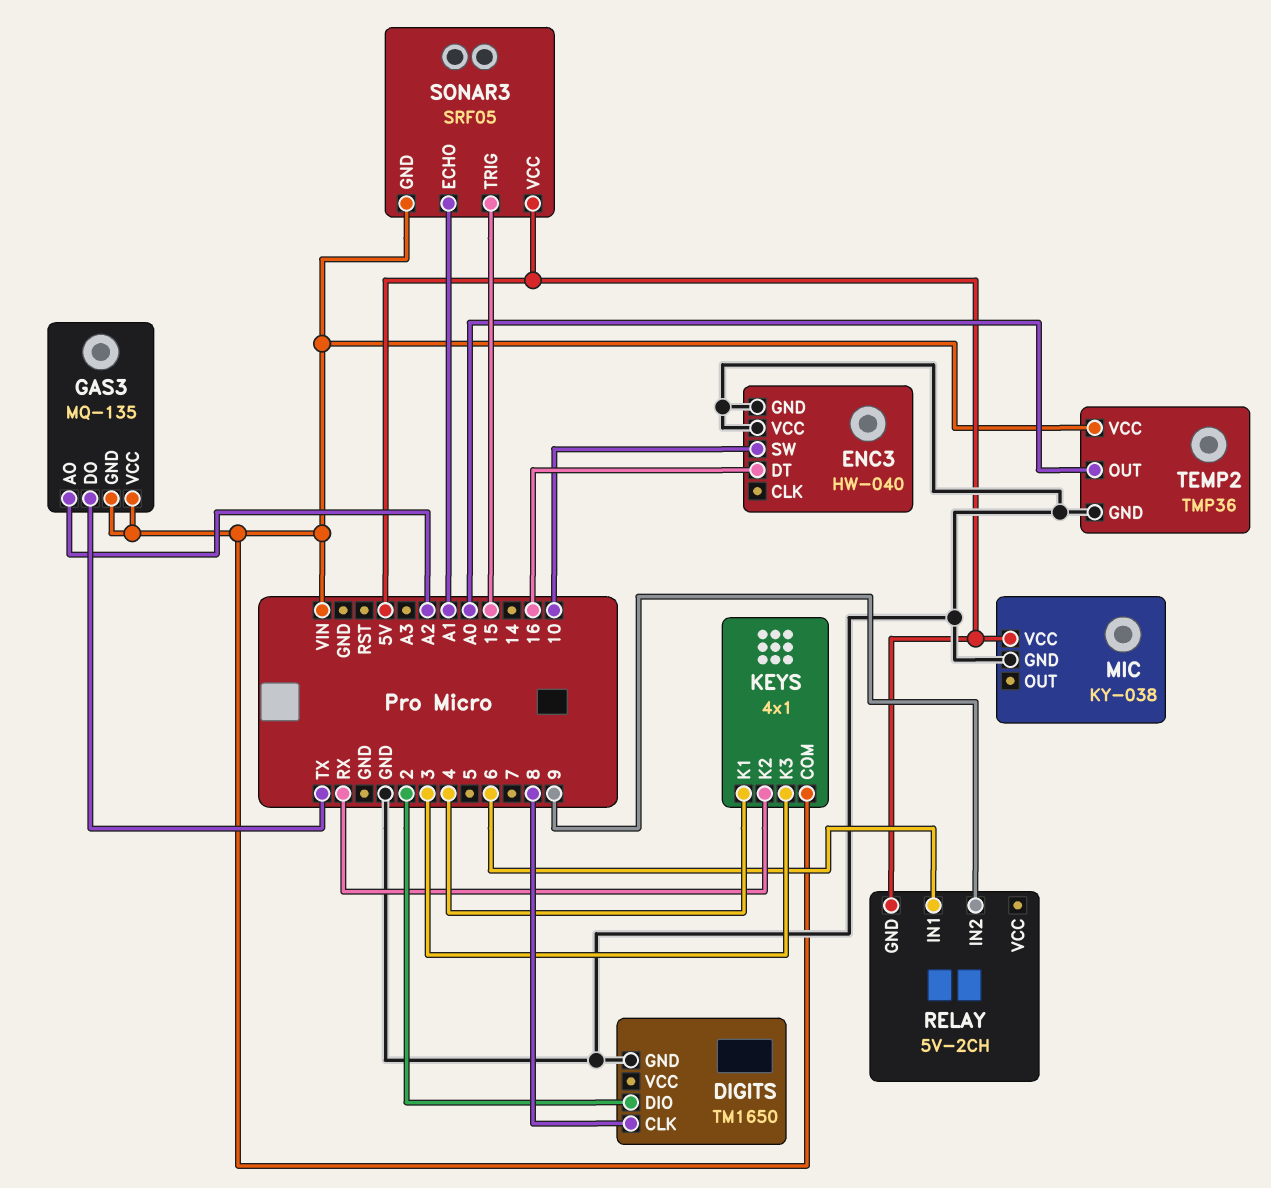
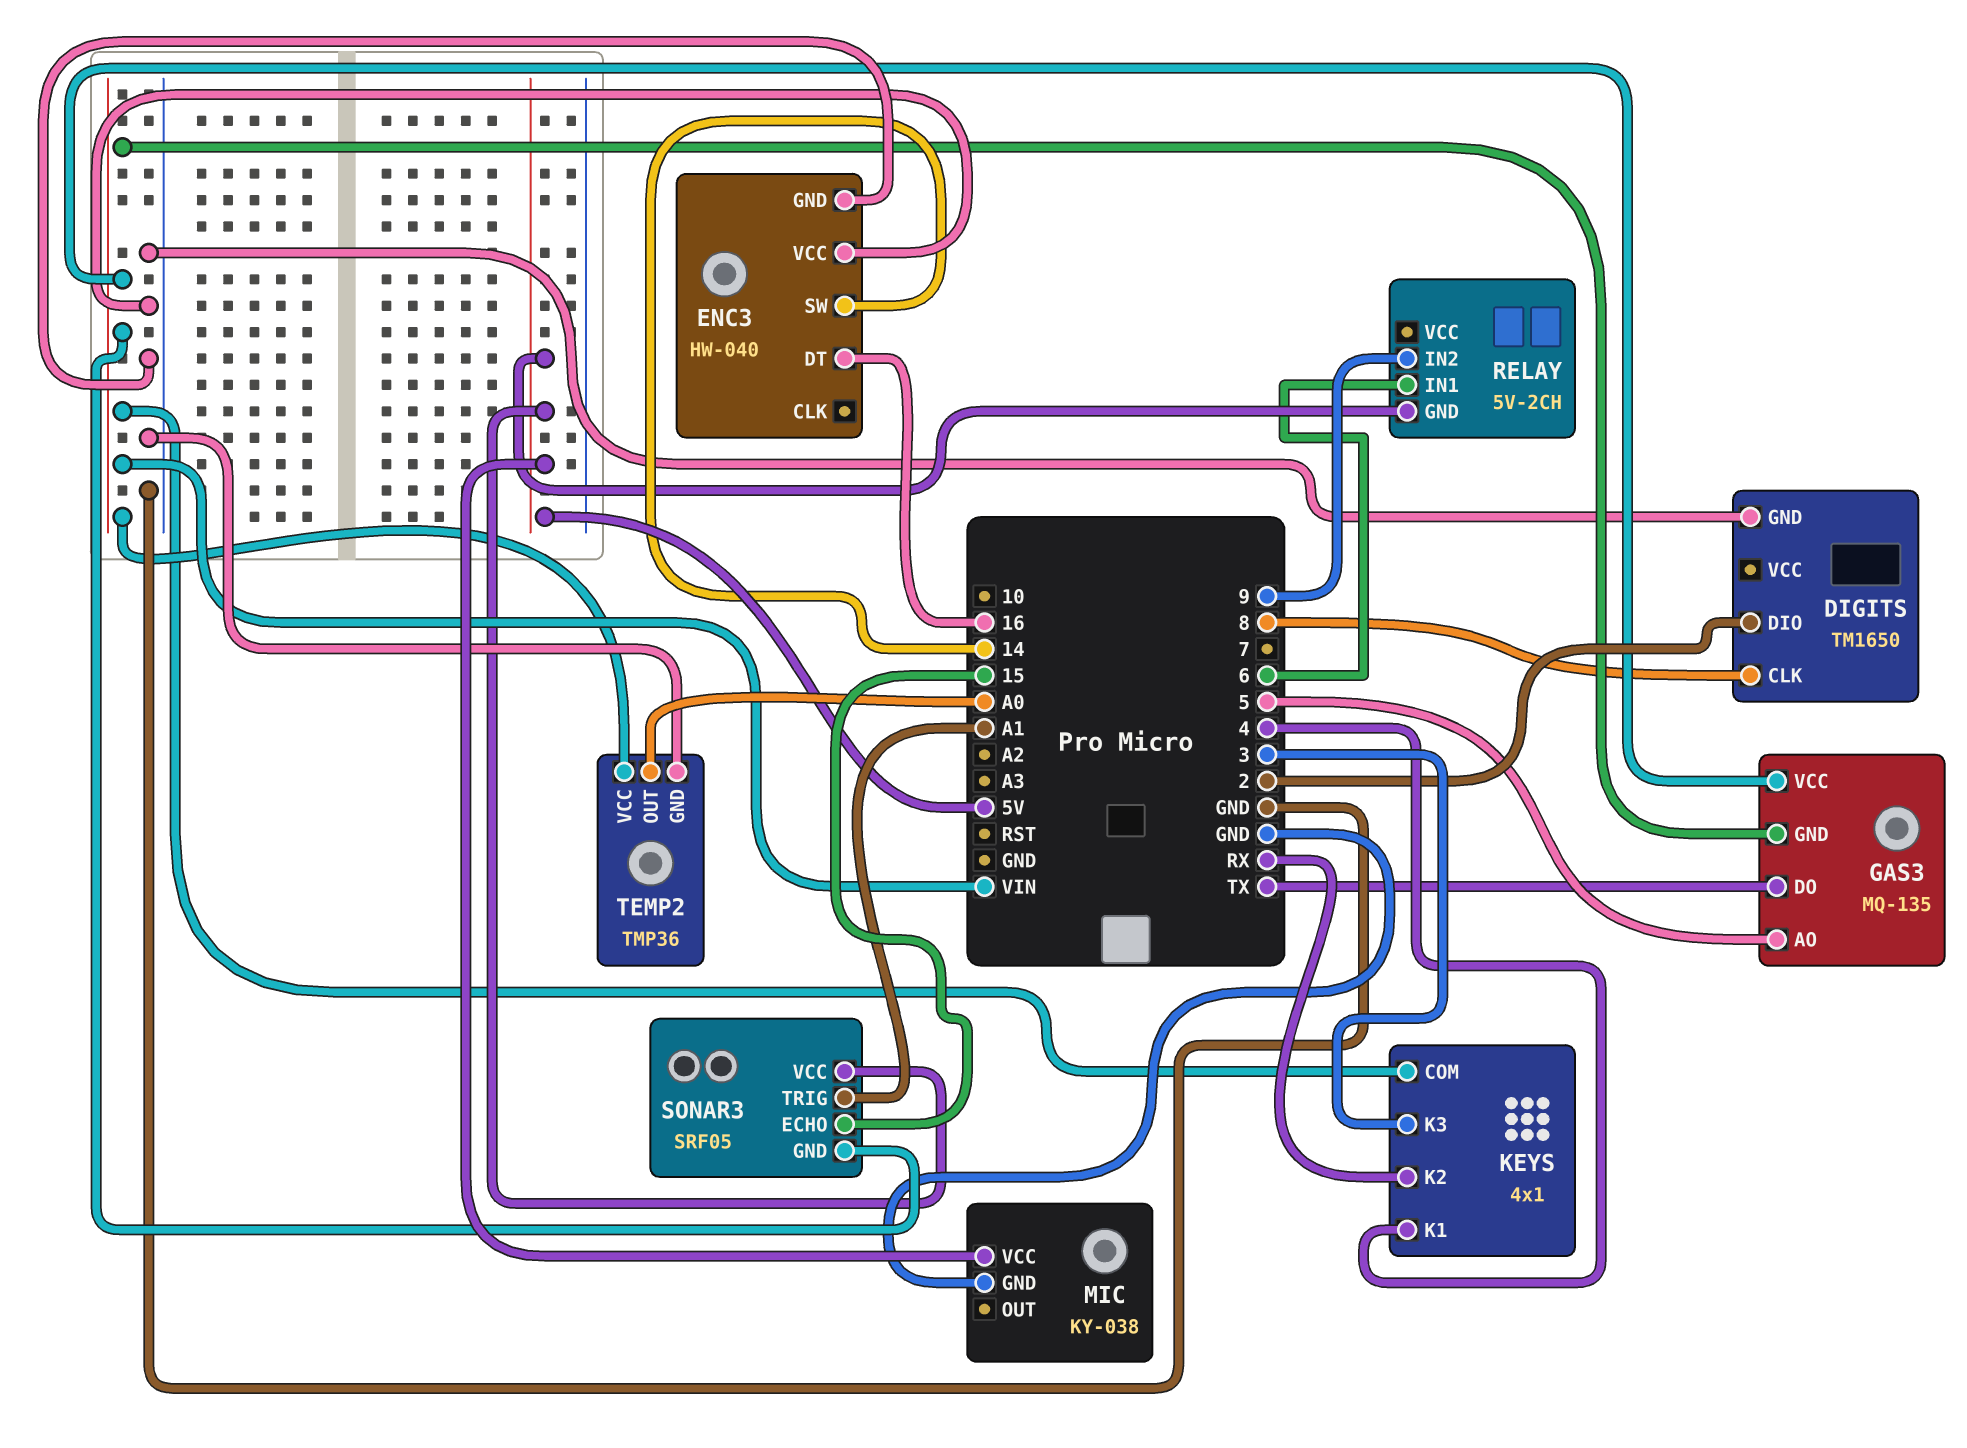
ENC3 pin SW: 10 -> 14
GAS3 pin AO: A2 -> 5
SONAR3 pin ECHO: A1 -> 15
SONAR3 pin TRIG: 15 -> A1

